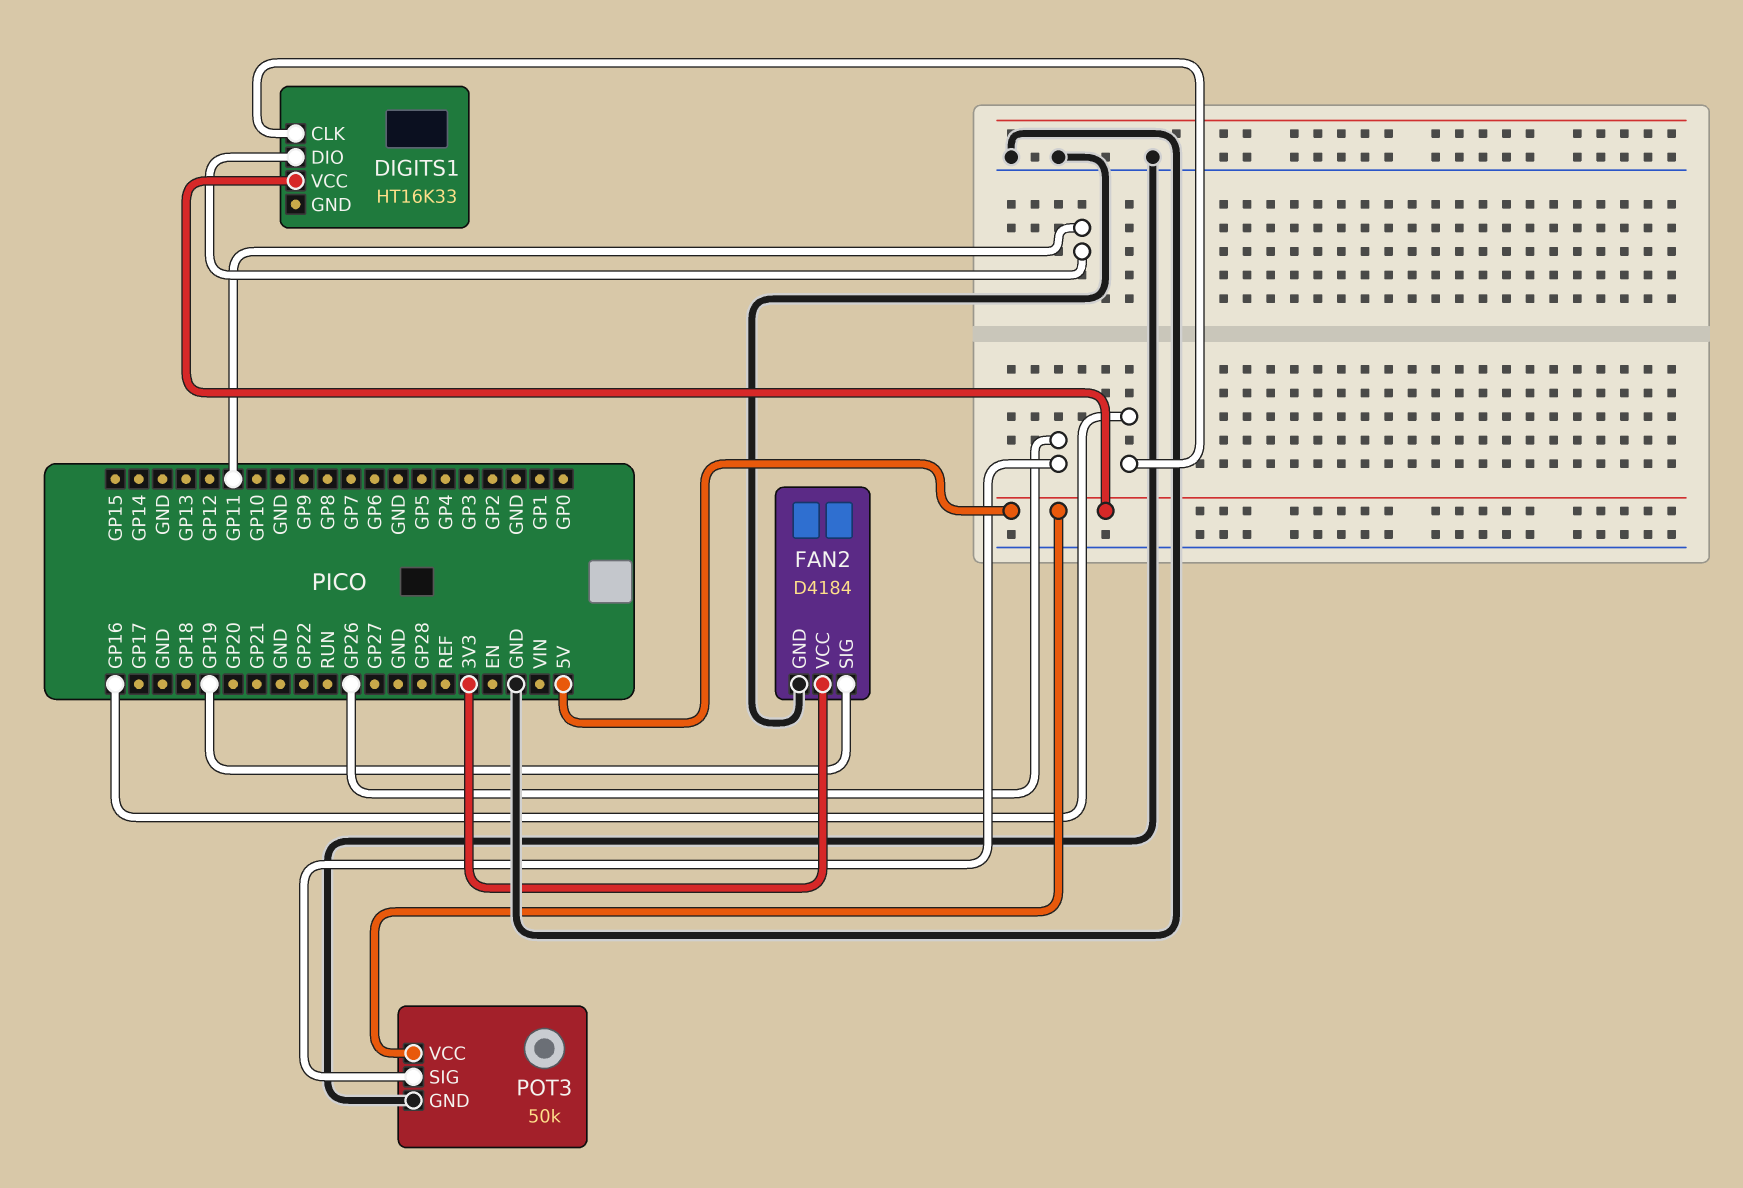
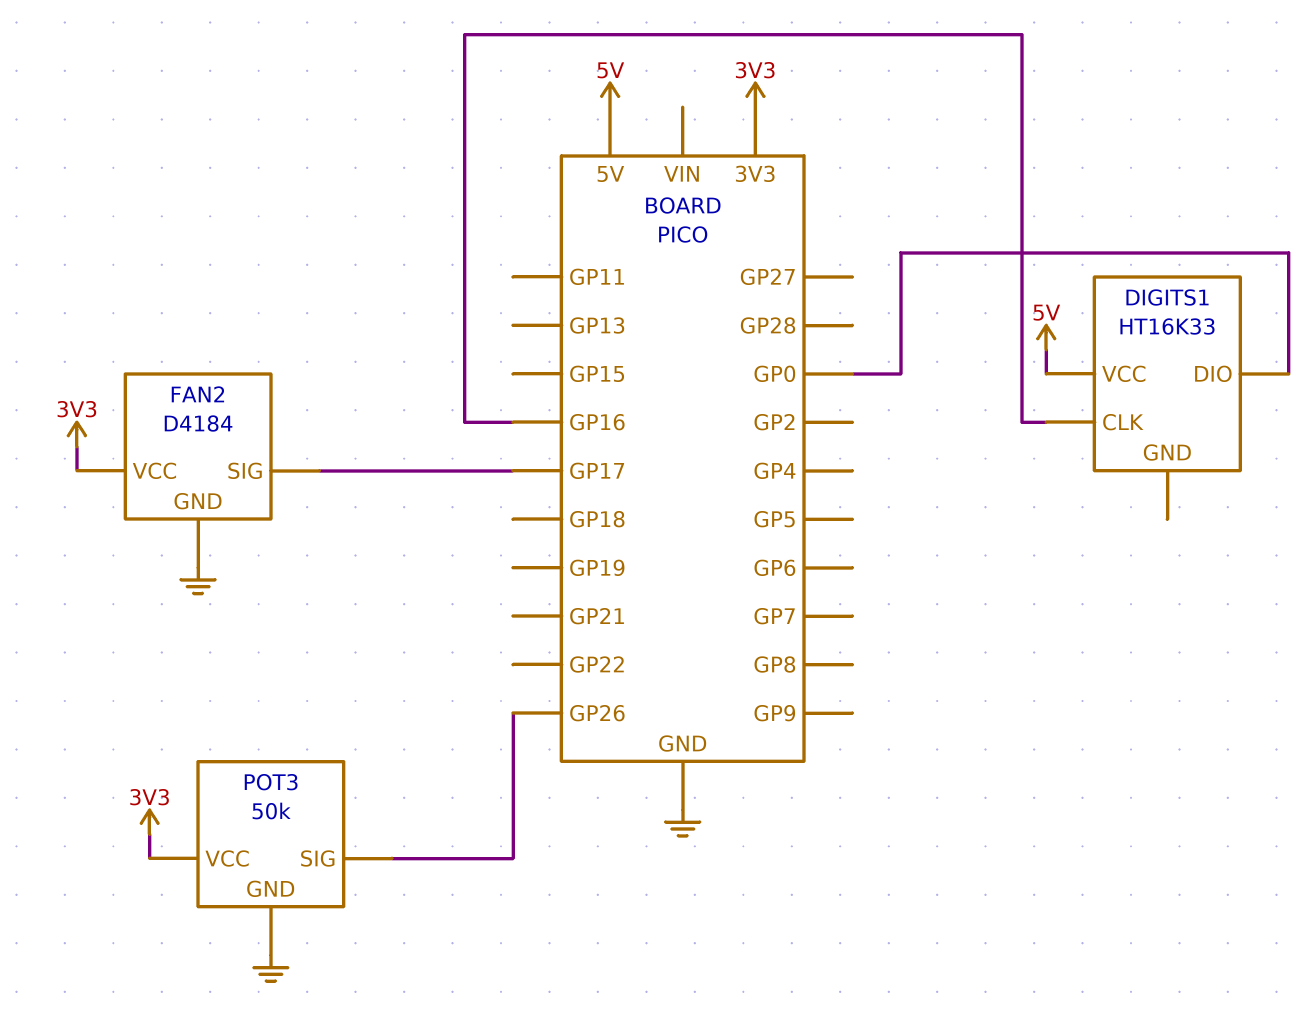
DIGITS1 pin DIO: GP11 -> GP0
FAN2 pin SIG: GP19 -> GP17
POT3 pin VCC: 5V -> 3V3

